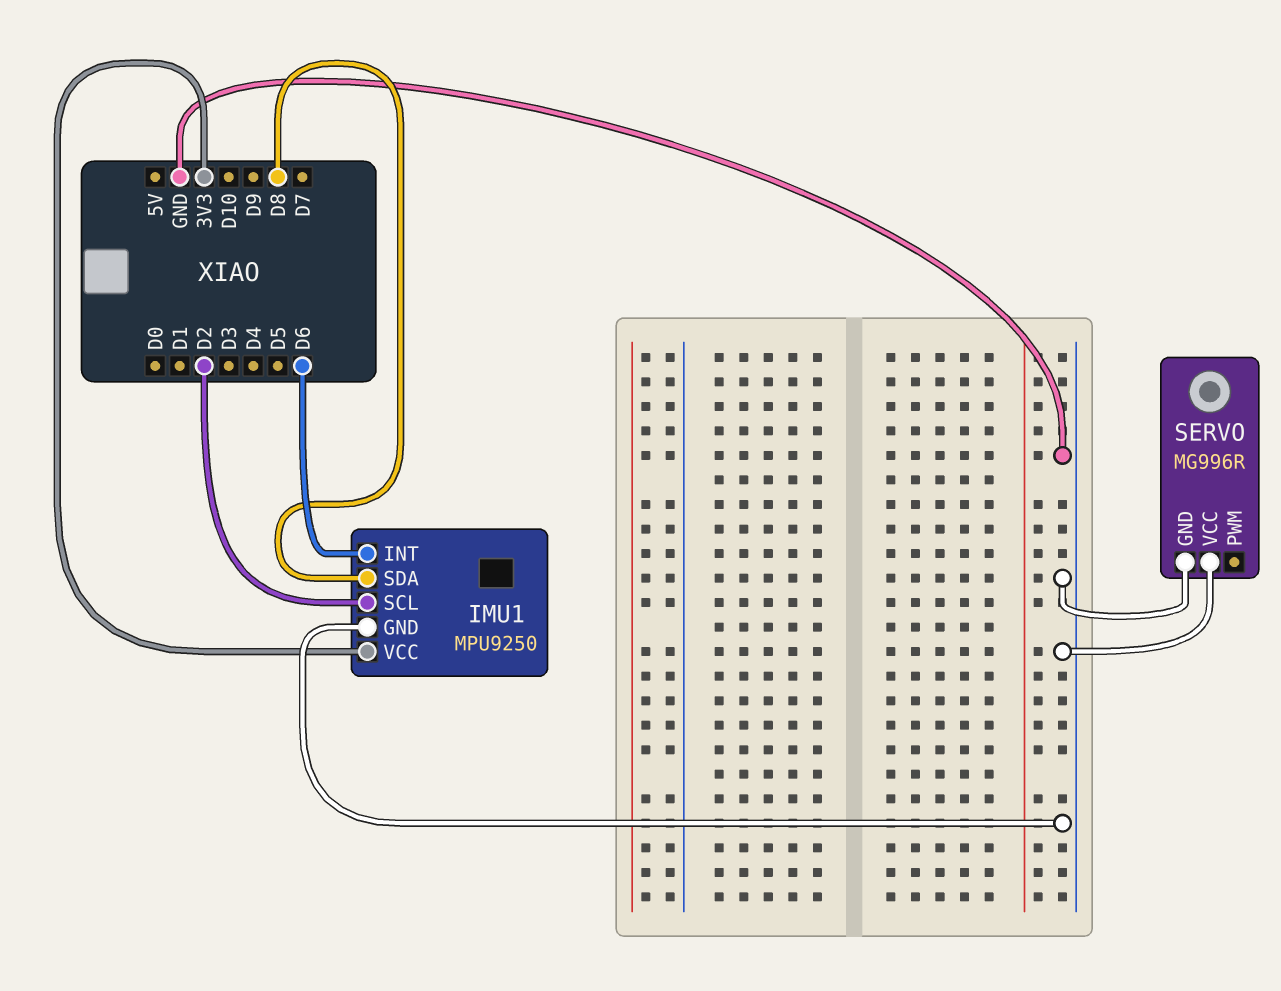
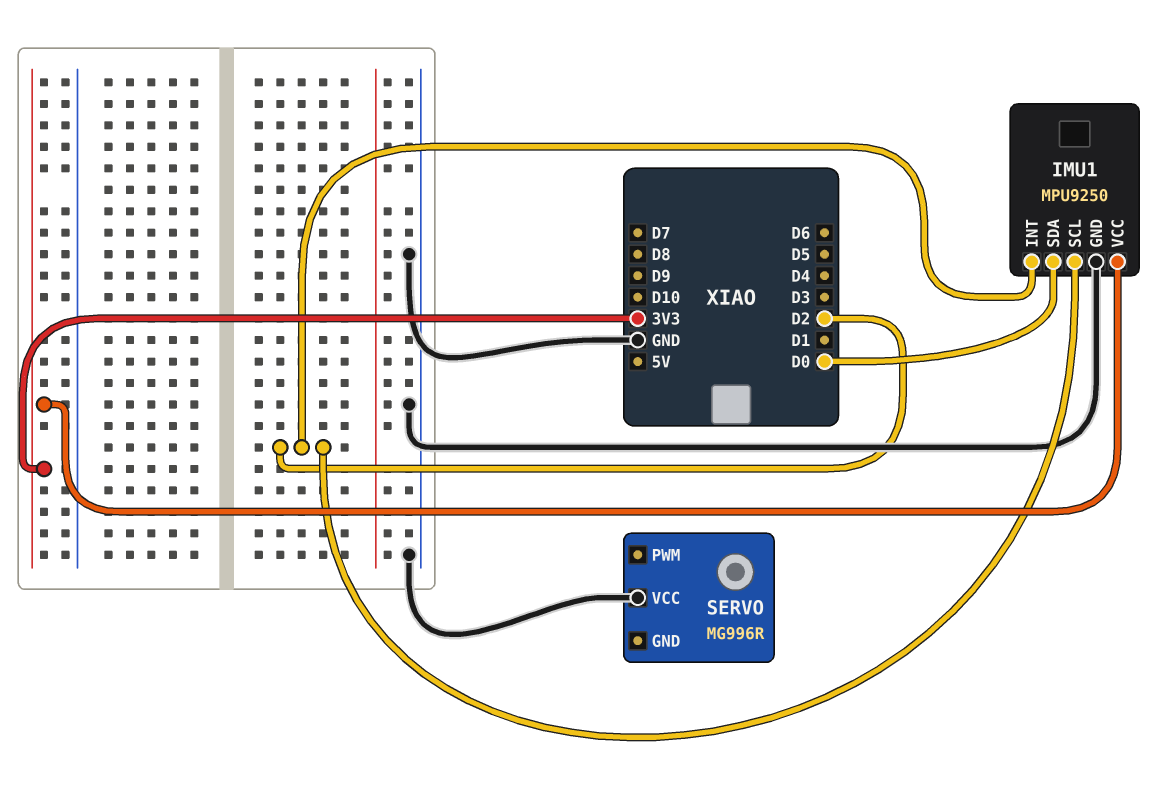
IMU1 pin INT: D6 -> D2
IMU1 pin SDA: D8 -> D0
SERVO pin GND: GND -> none

